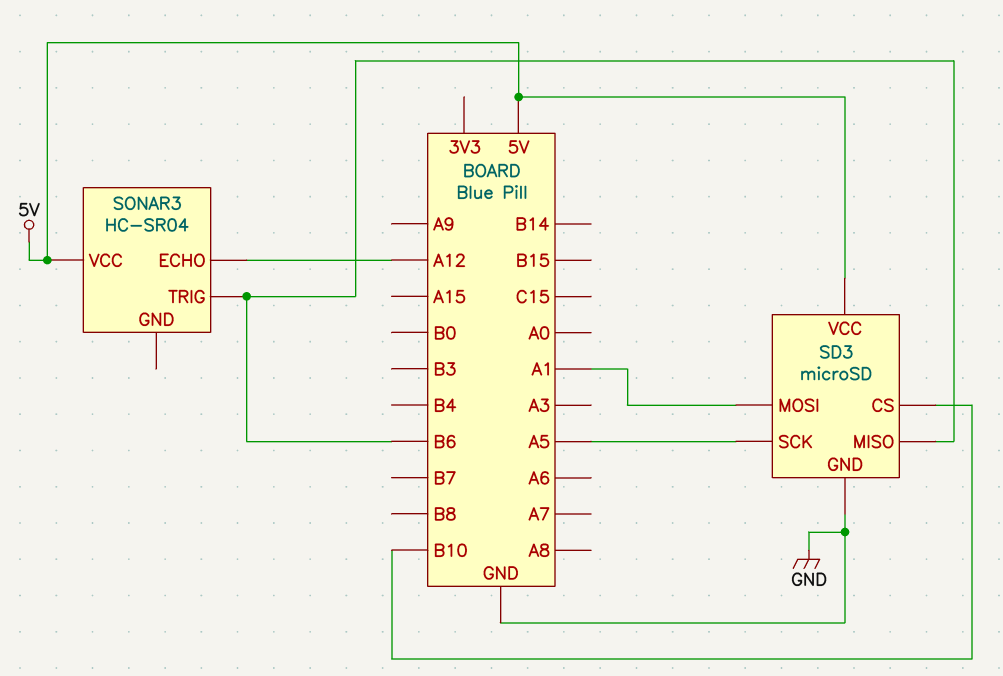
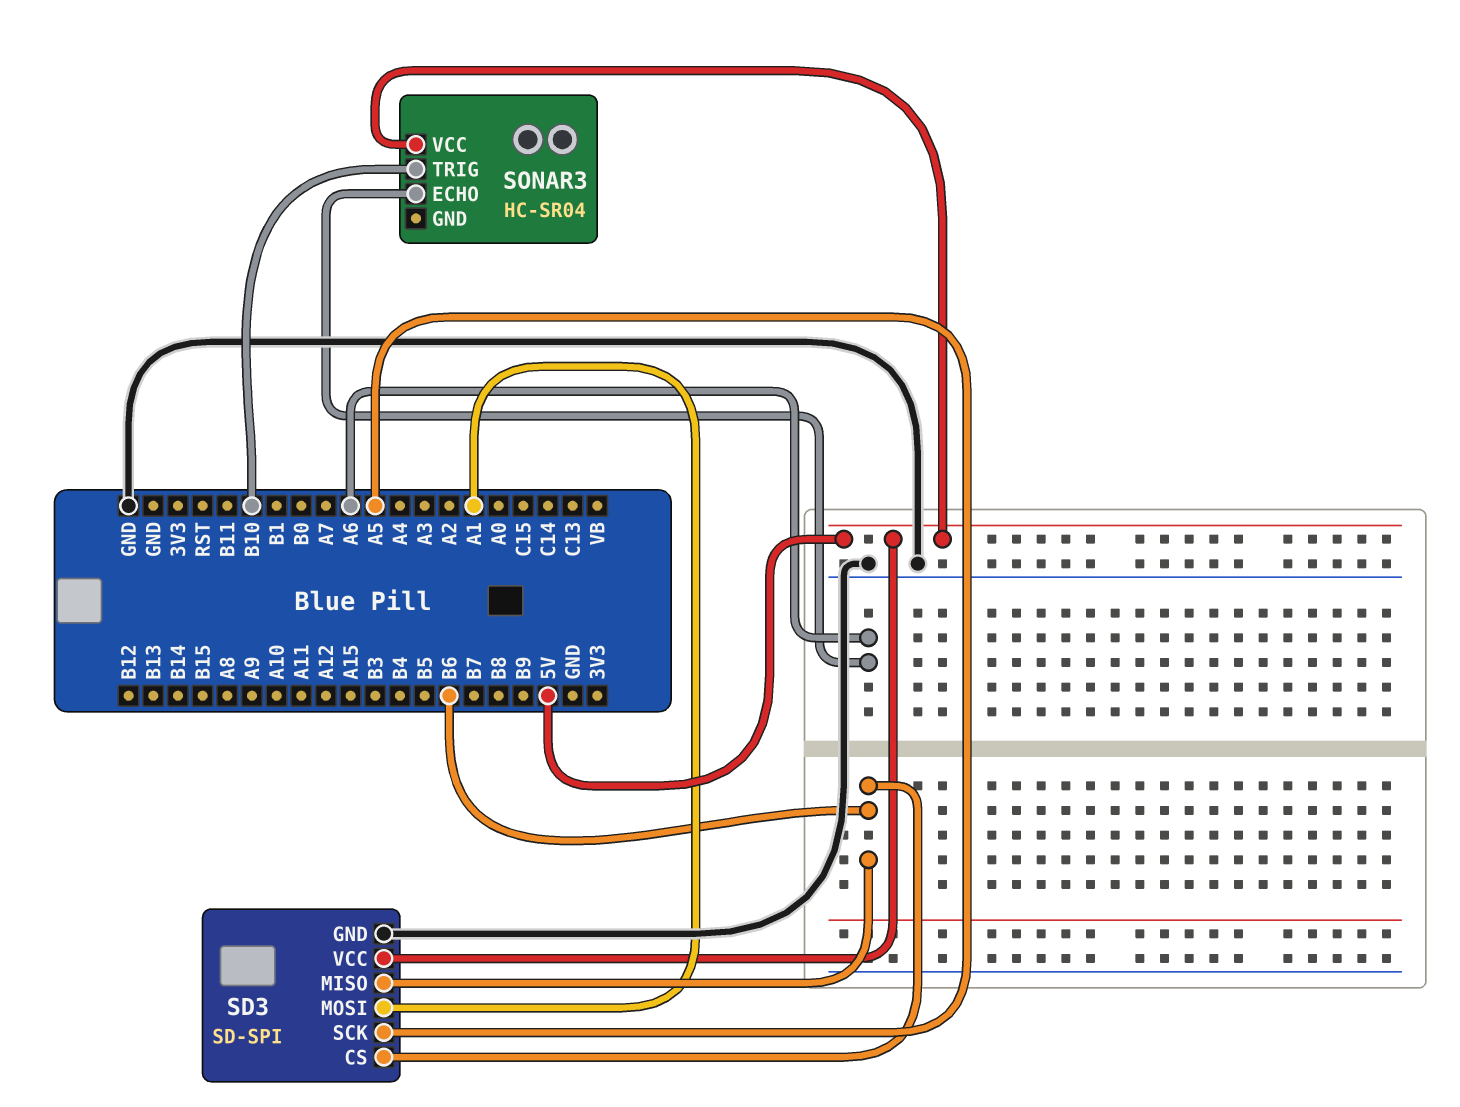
SD3: microSD -> SD-SPI
SD3 pin CS: B10 -> B6
SONAR3 pin ECHO: A12 -> A6
SONAR3 pin TRIG: B6 -> B10

